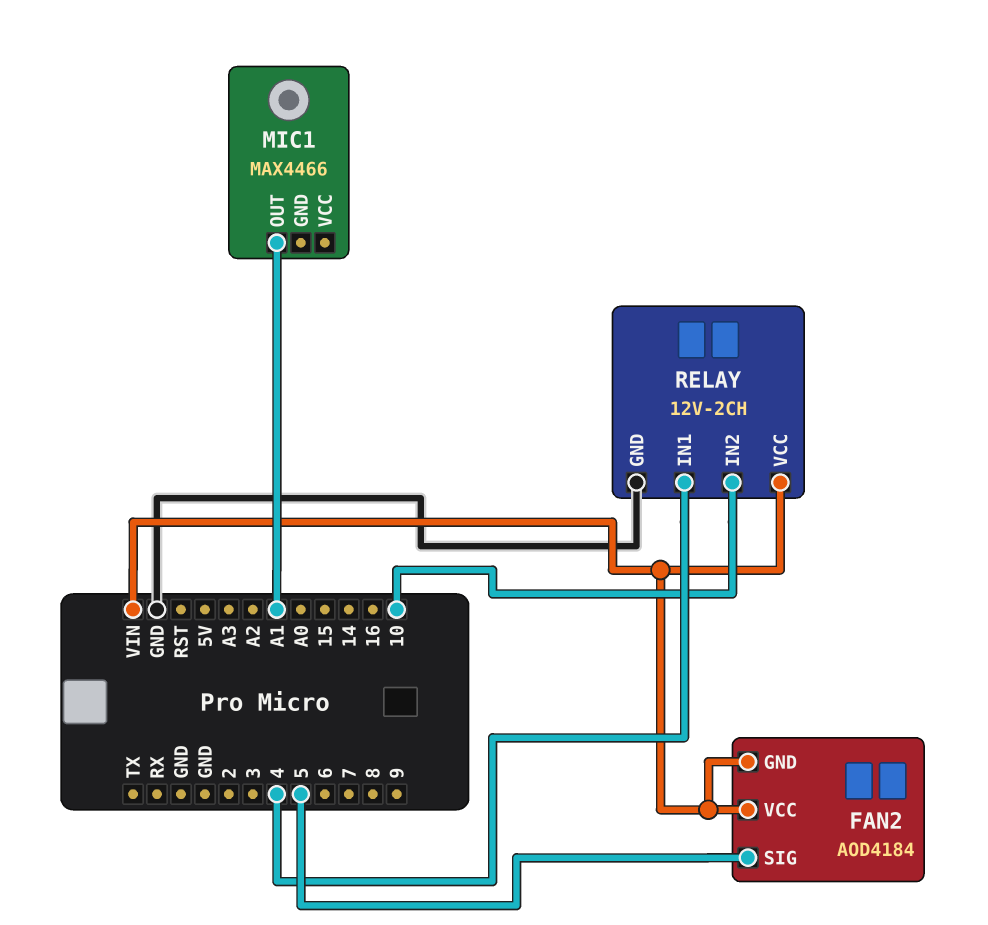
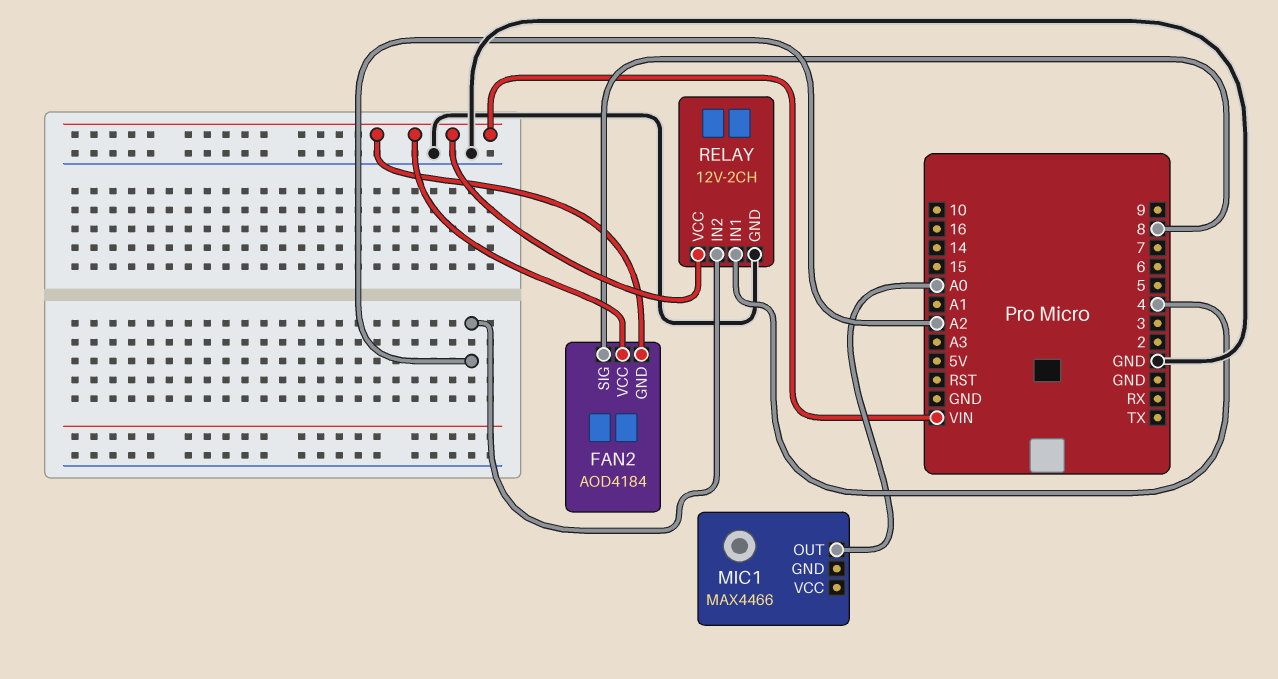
FAN2 pin SIG: 5 -> 8
MIC1 pin OUT: A1 -> A0
RELAY pin IN2: 10 -> A2

